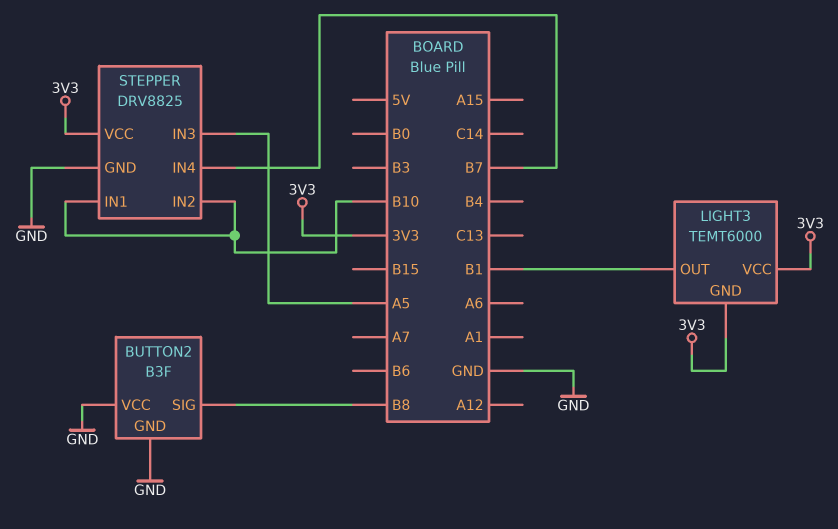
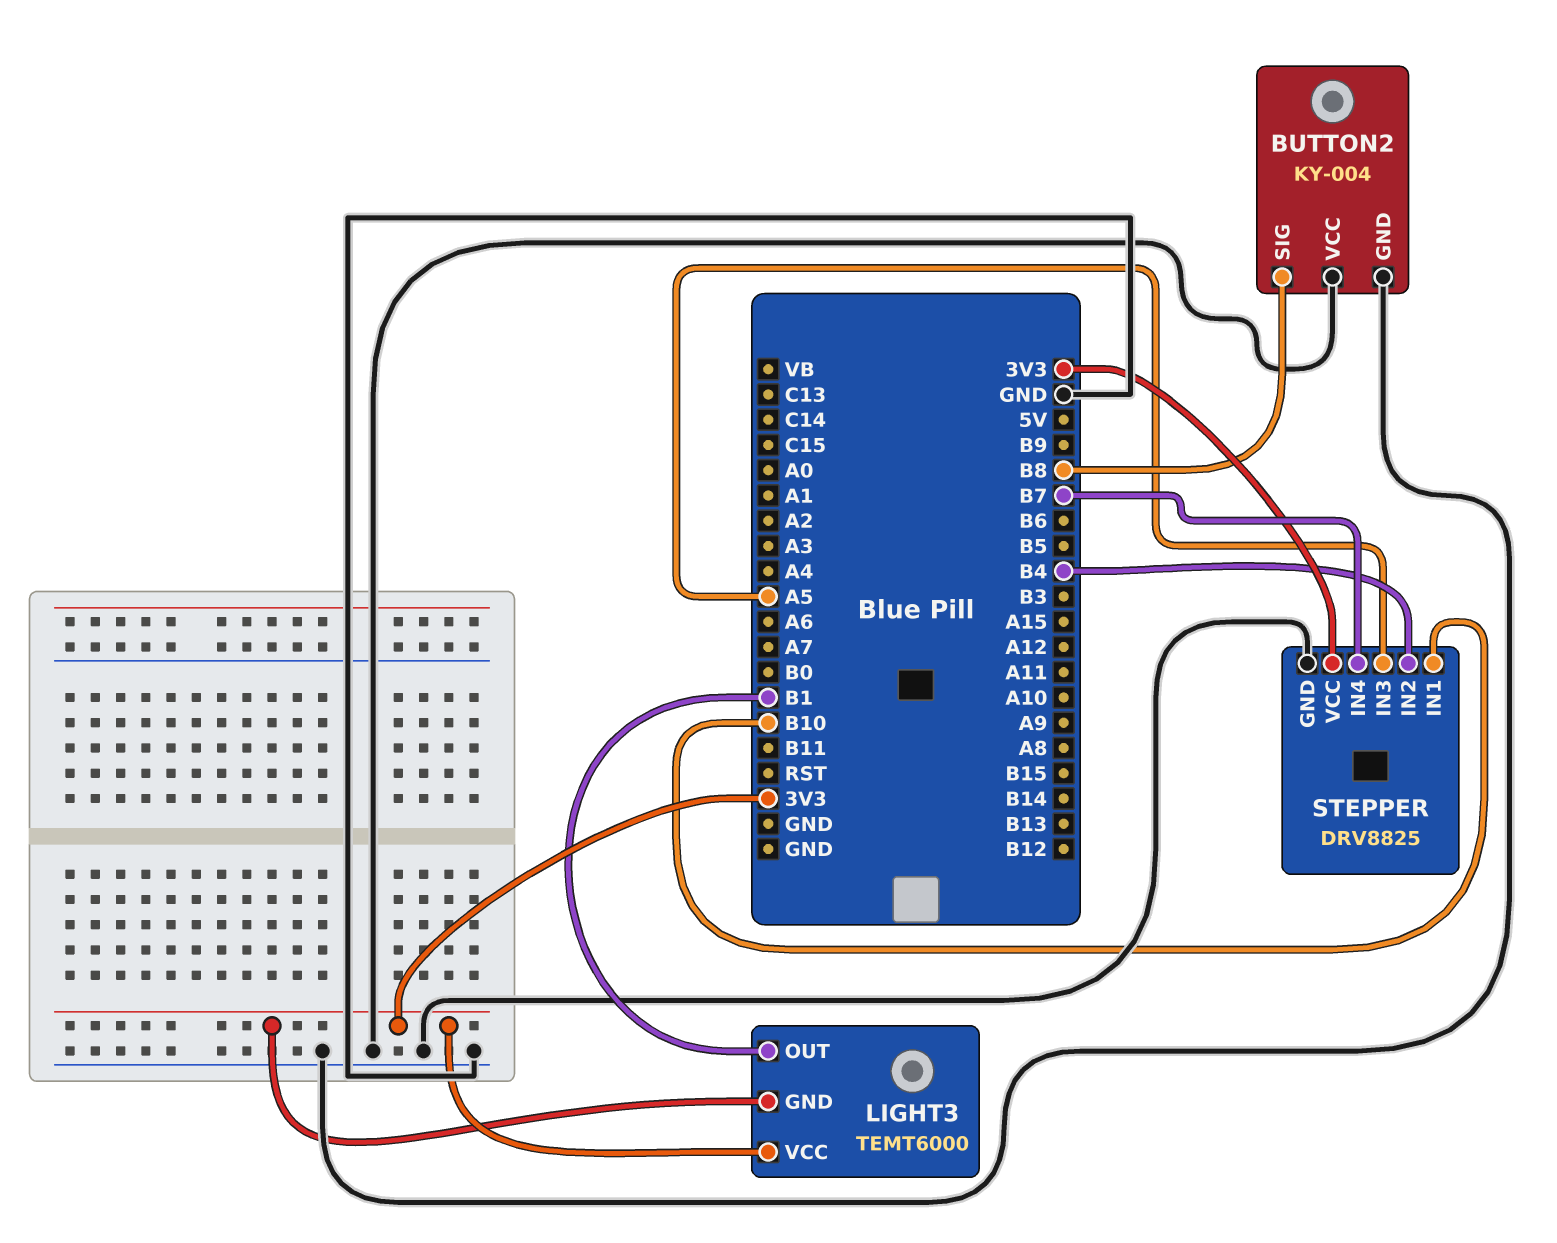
BUTTON2: B3F -> KY-004
STEPPER pin IN2: B10 -> B4

